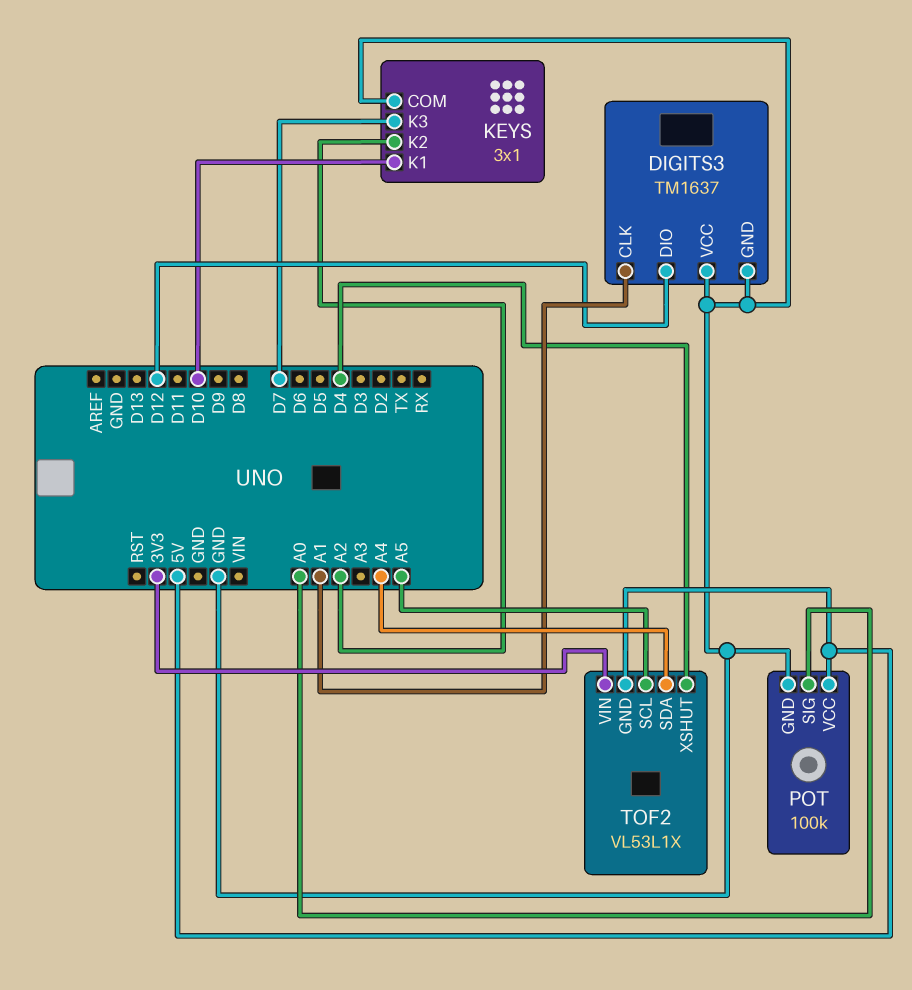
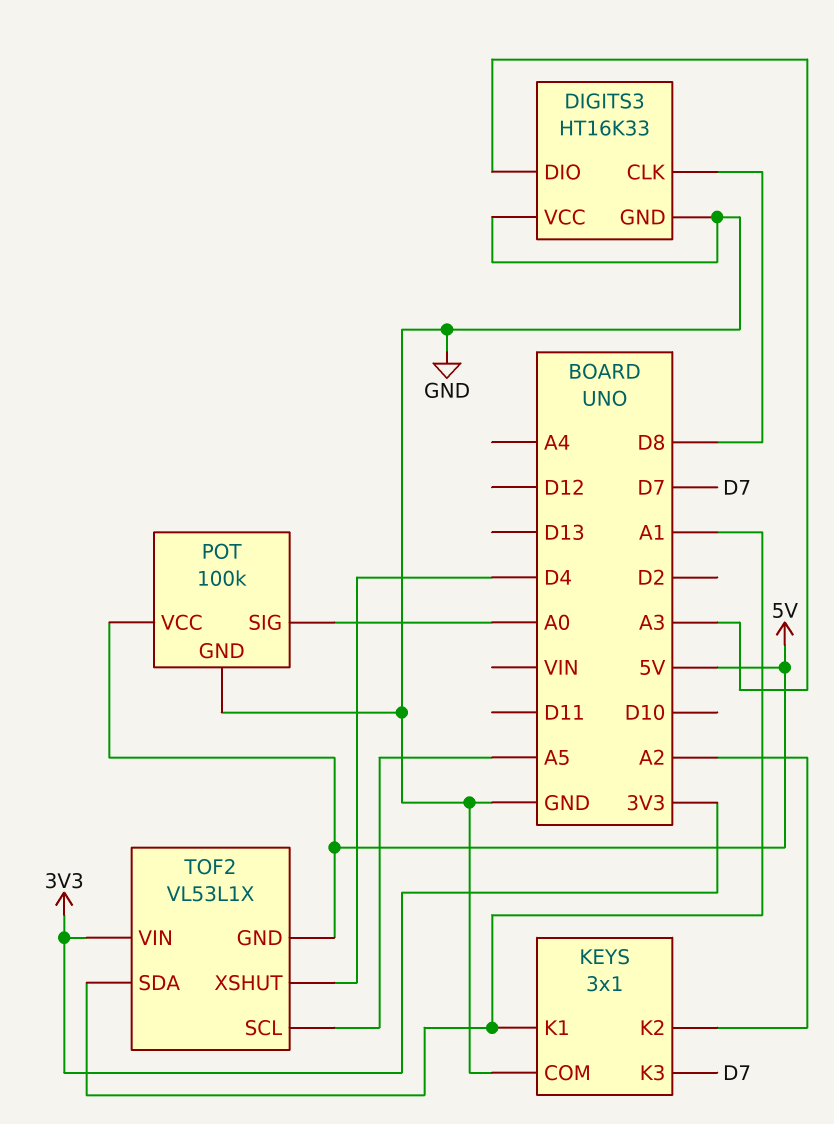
DIGITS3: TM1637 -> HT16K33
DIGITS3 pin CLK: A1 -> D8
DIGITS3 pin DIO: D12 -> A3
KEYS pin K1: D10 -> A1
TOF2 pin SDA: A4 -> A1

